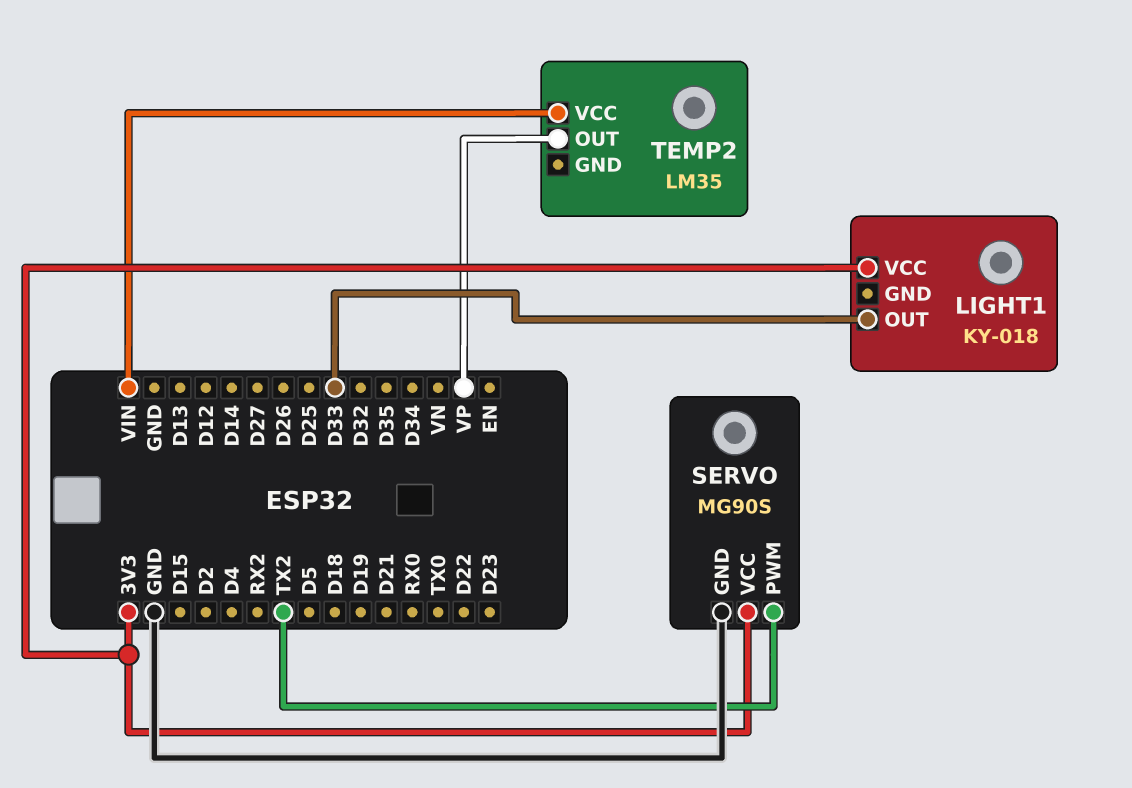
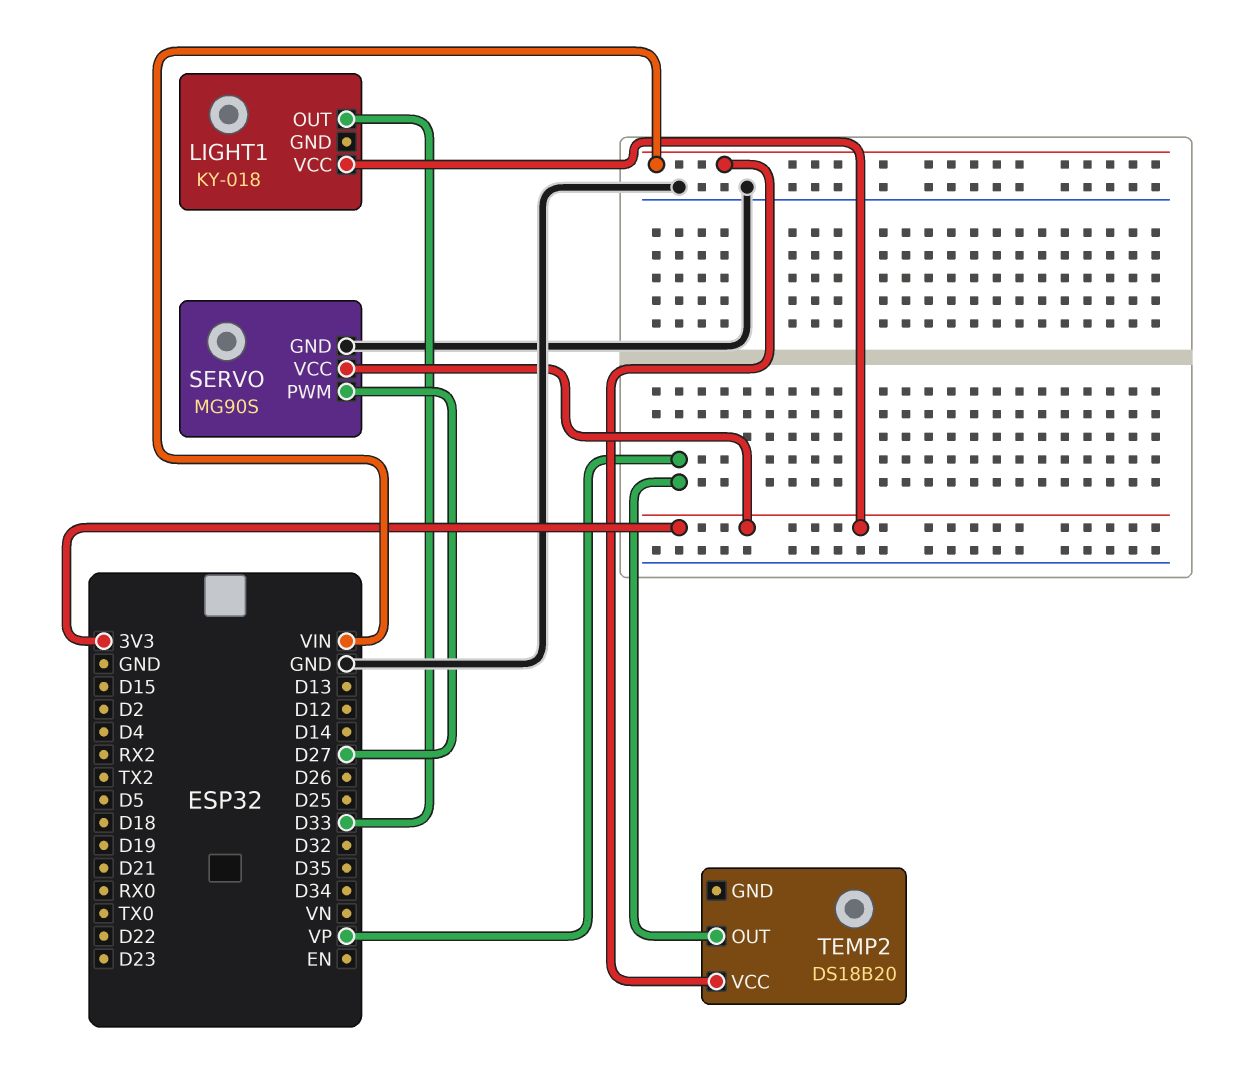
SERVO pin PWM: TX2 -> D27
TEMP2: LM35 -> DS18B20

